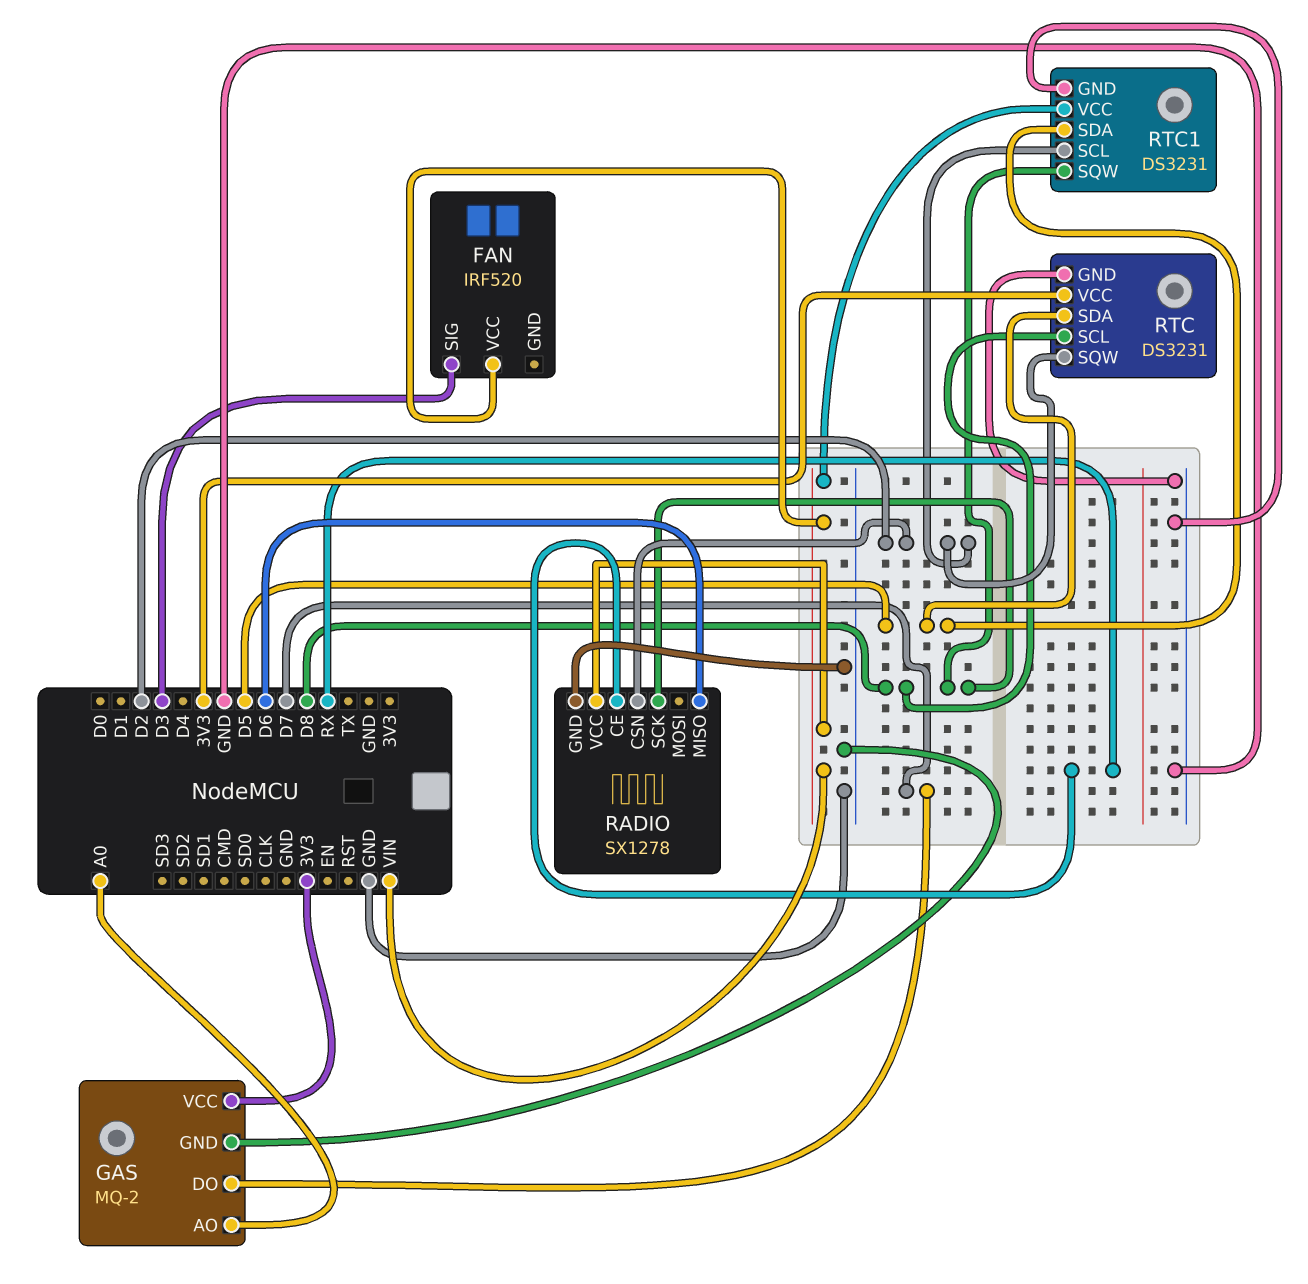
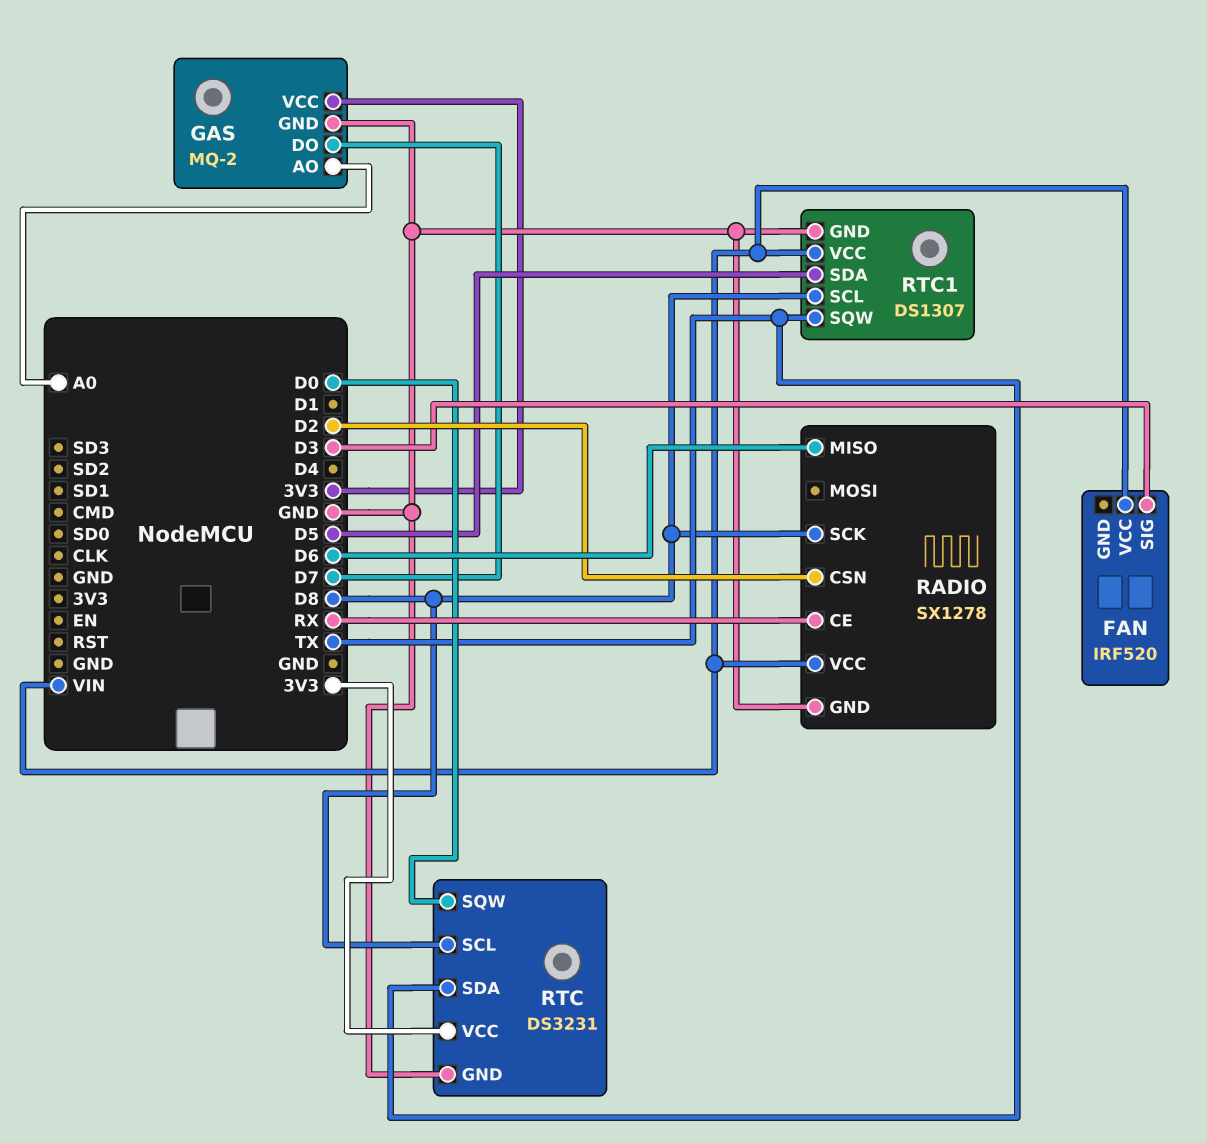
RTC pin SDA: D5 -> TX
RTC pin SQW: D2 -> D0
RTC1: DS3231 -> DS1307
RTC1 pin SCL: D2 -> D8
RTC1 pin SQW: D8 -> TX

